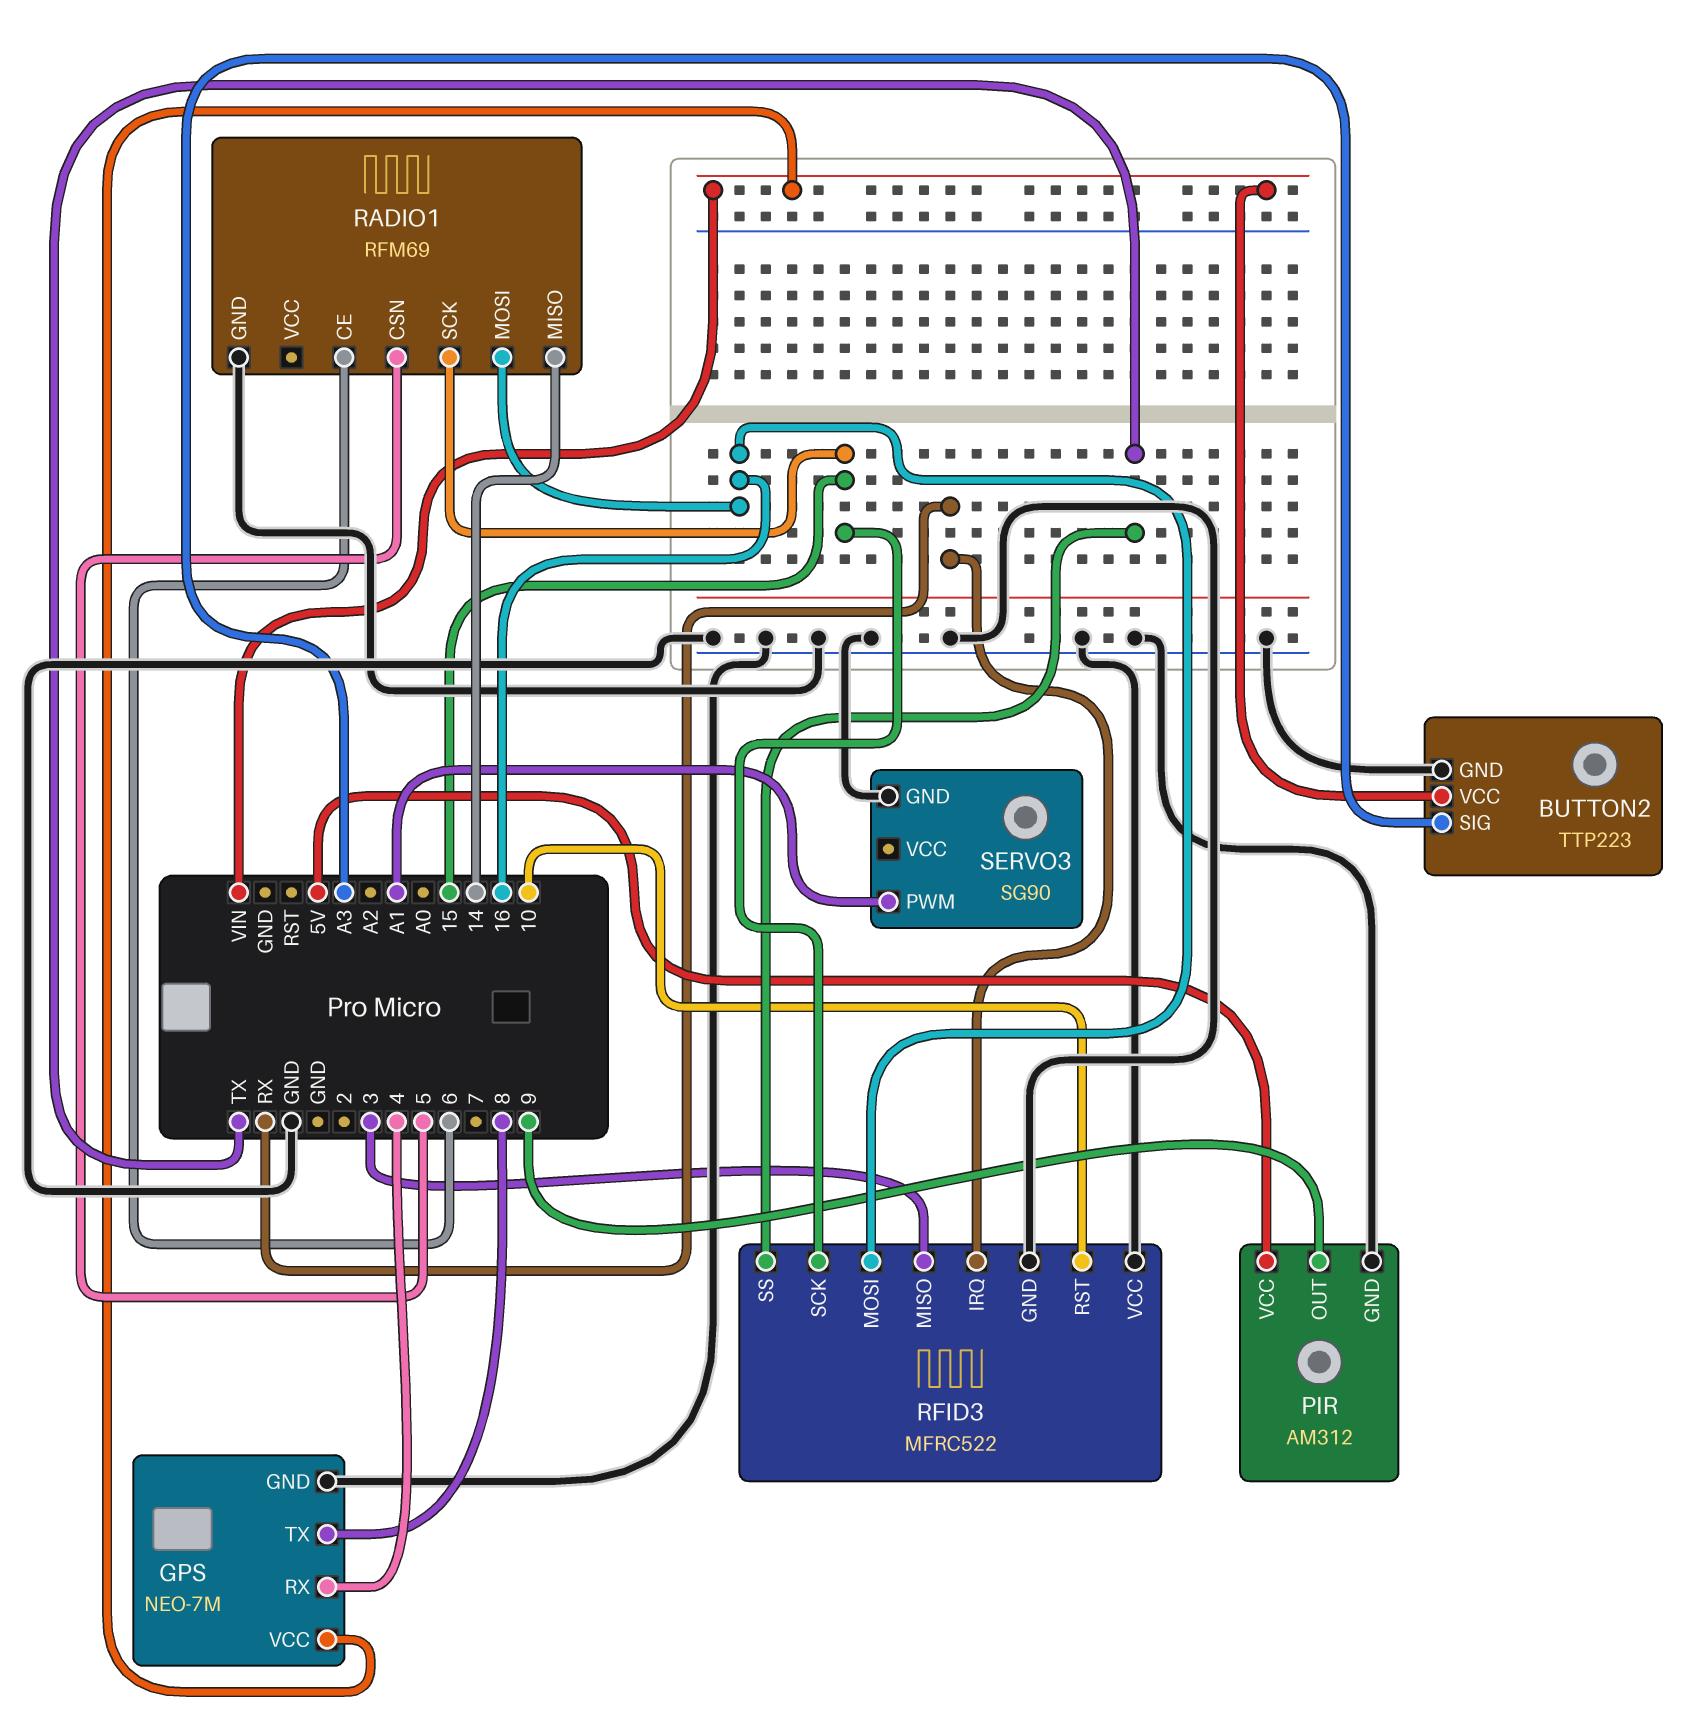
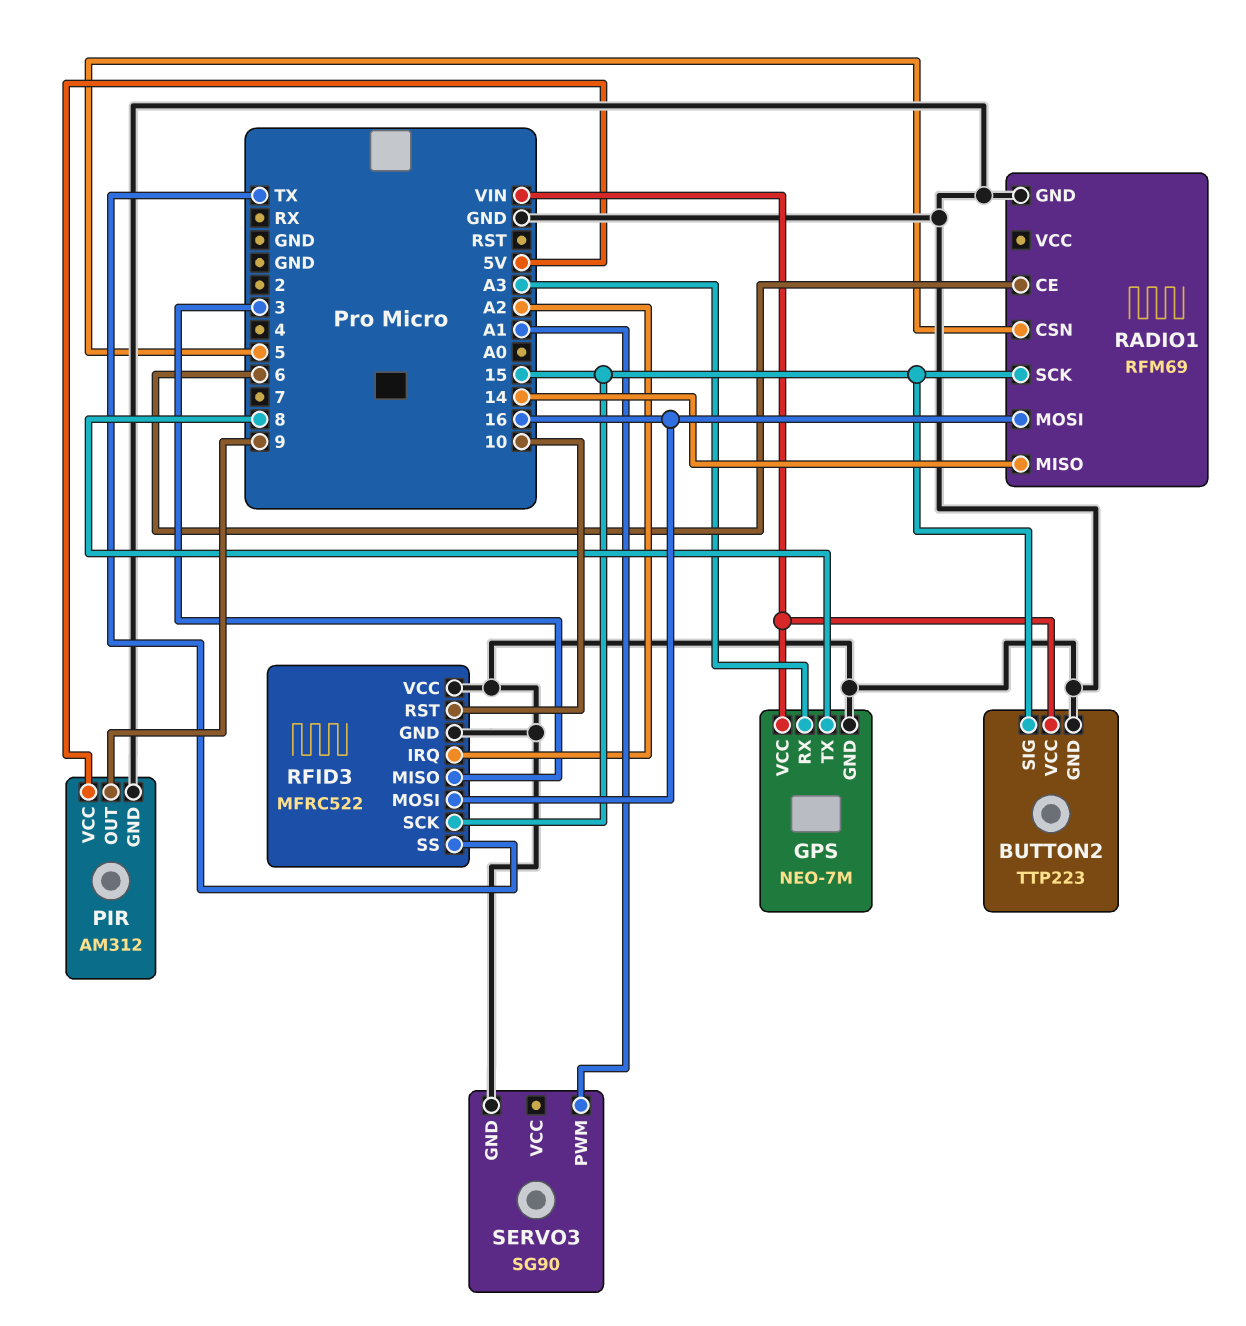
BUTTON2 pin SIG: A3 -> 15
GPS pin RX: 4 -> A3
RFID3 pin IRQ: RX -> A2

